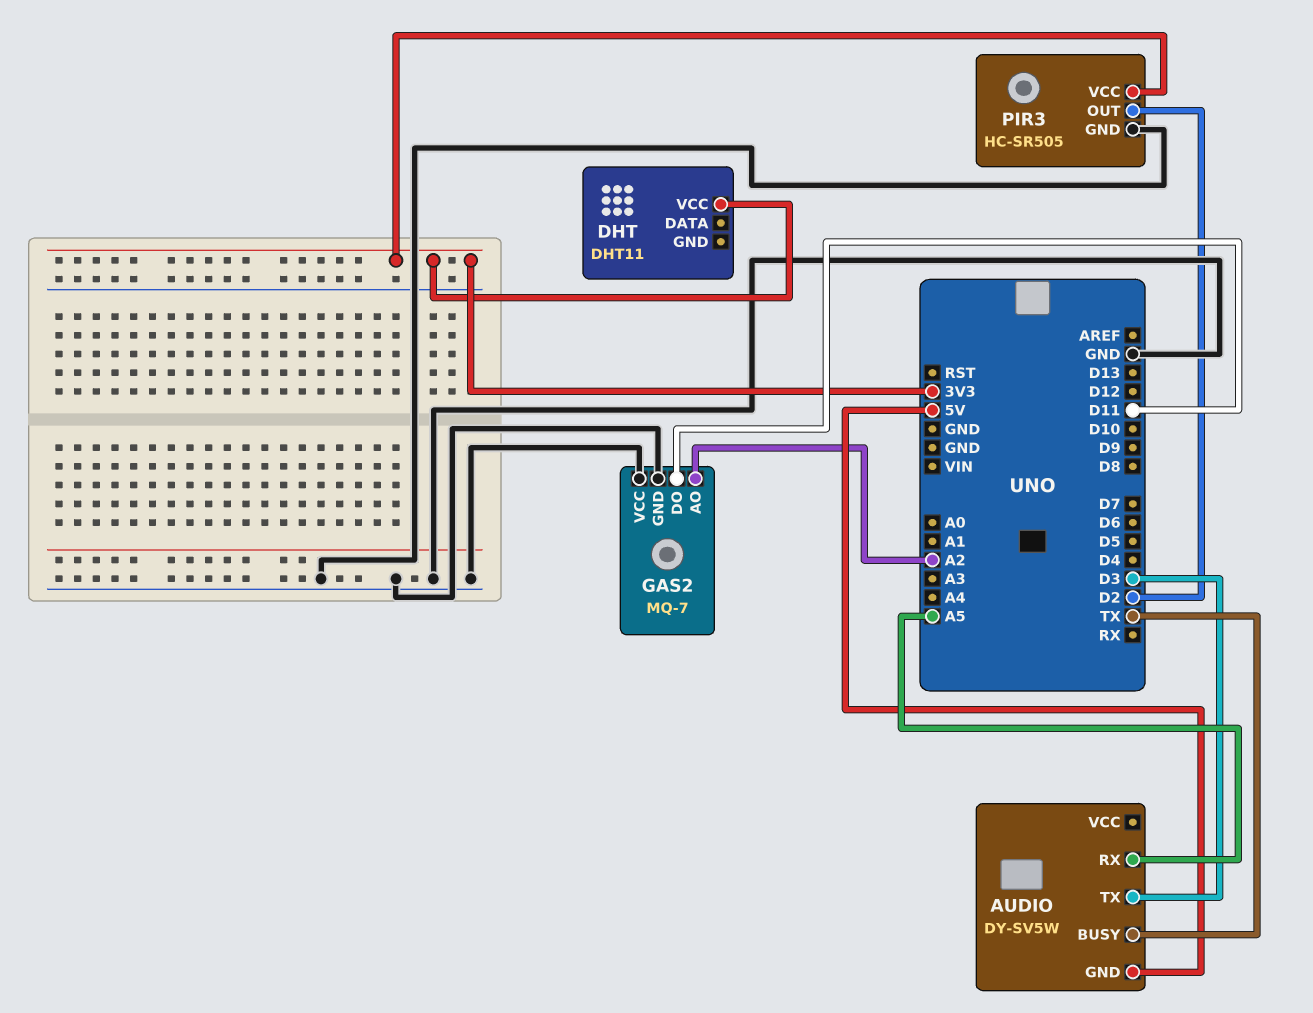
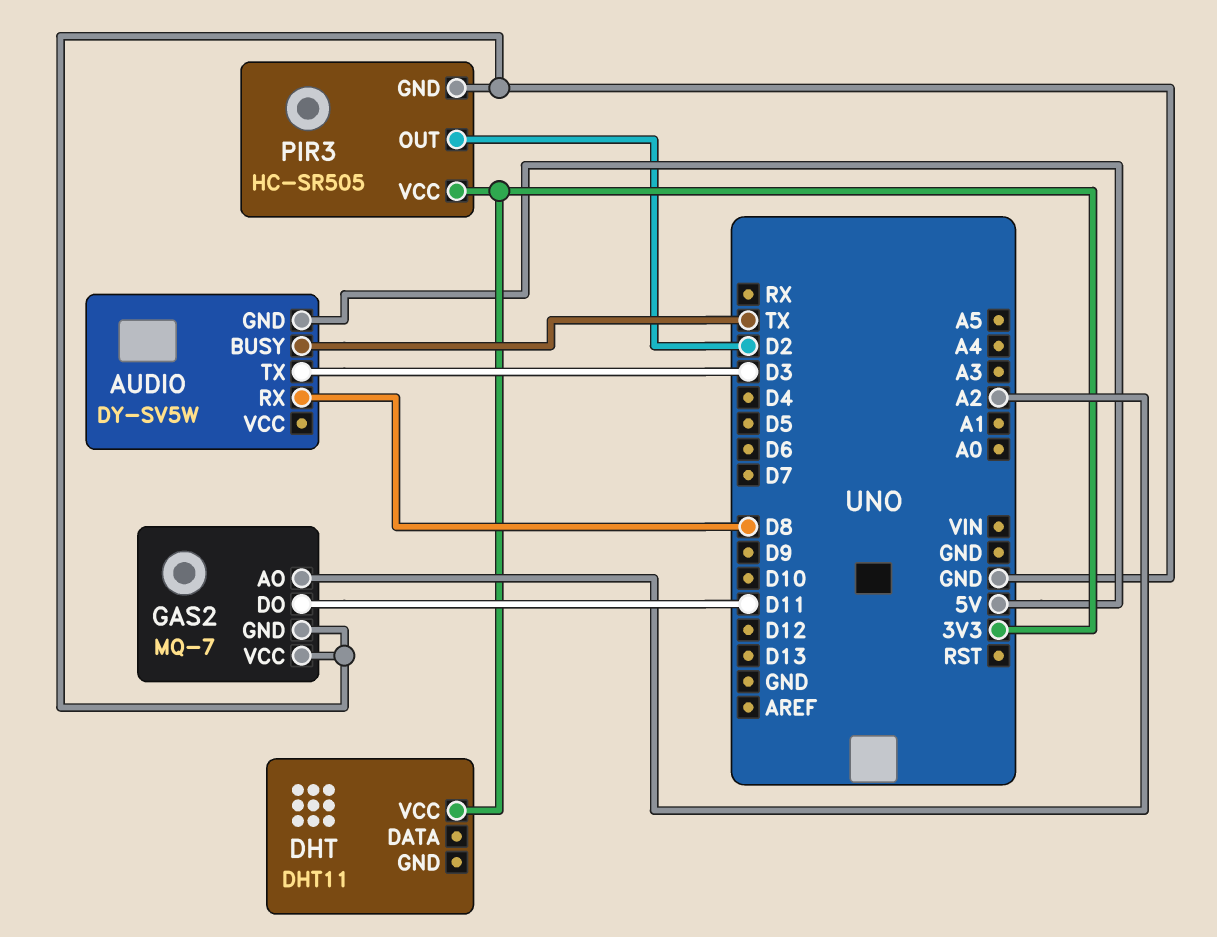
AUDIO pin RX: A5 -> D8

